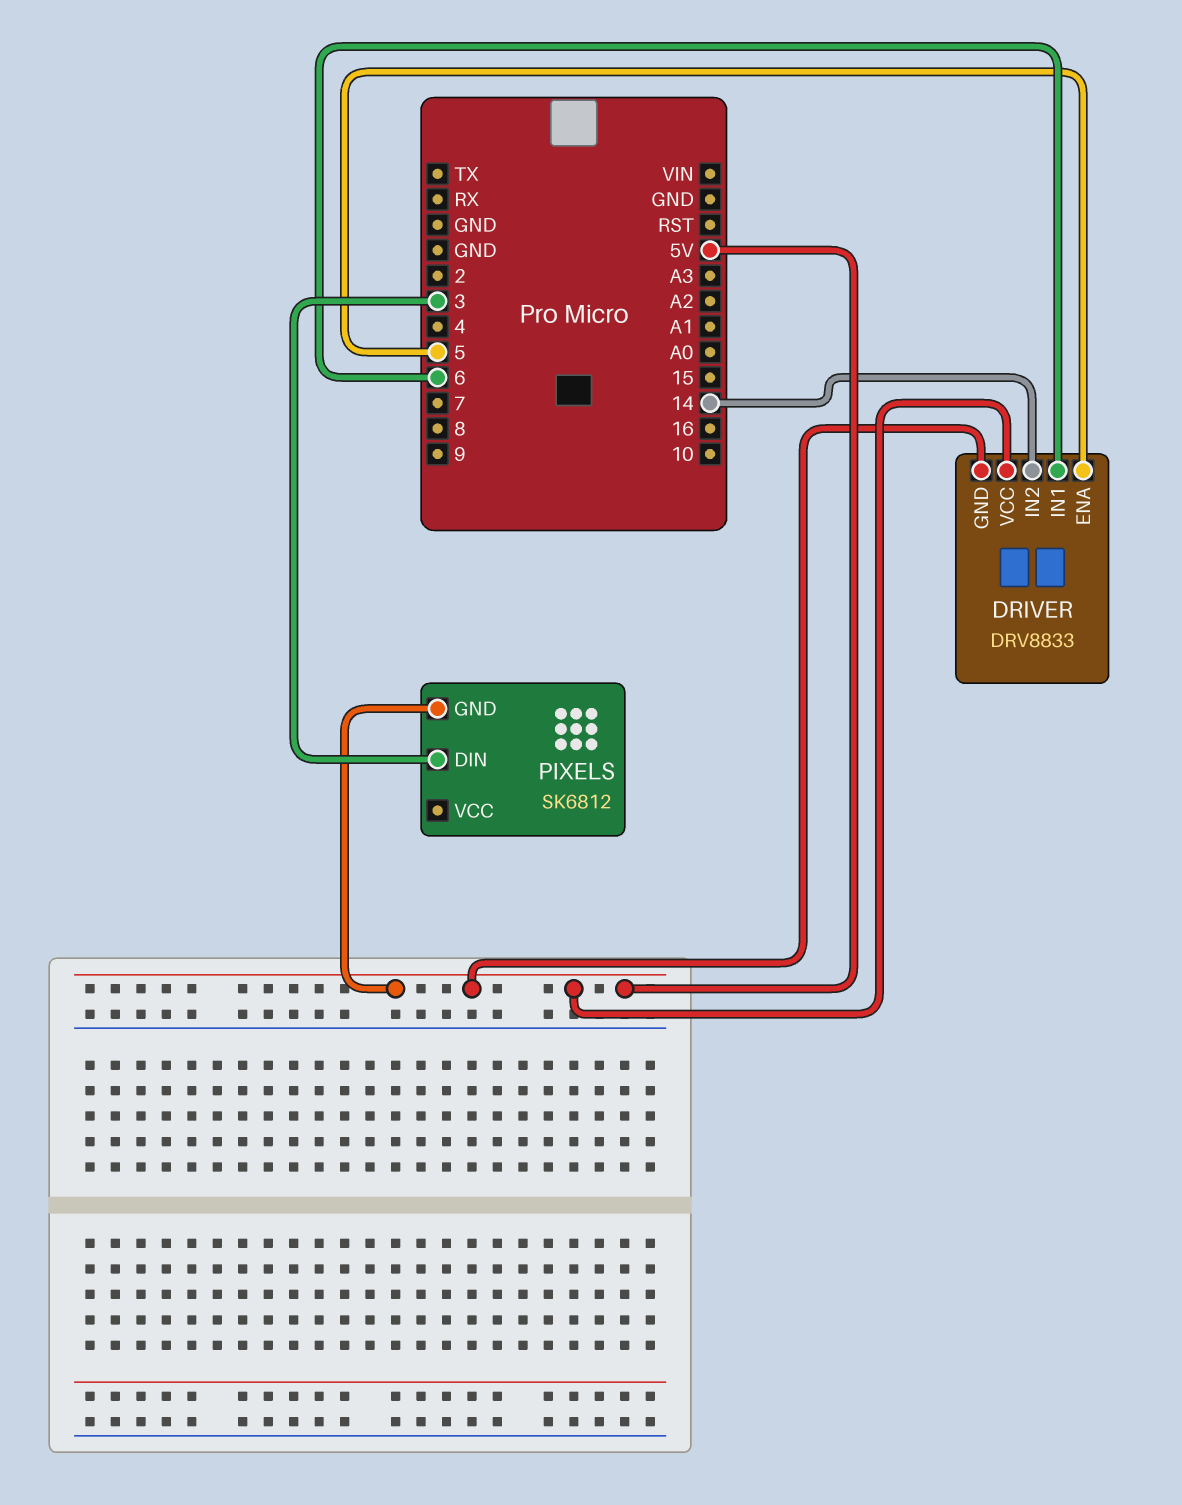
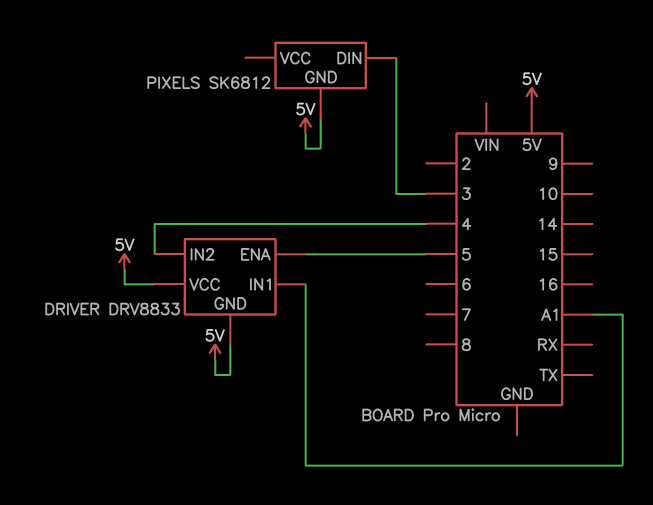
DRIVER pin IN1: 6 -> A1
DRIVER pin IN2: 14 -> 4

